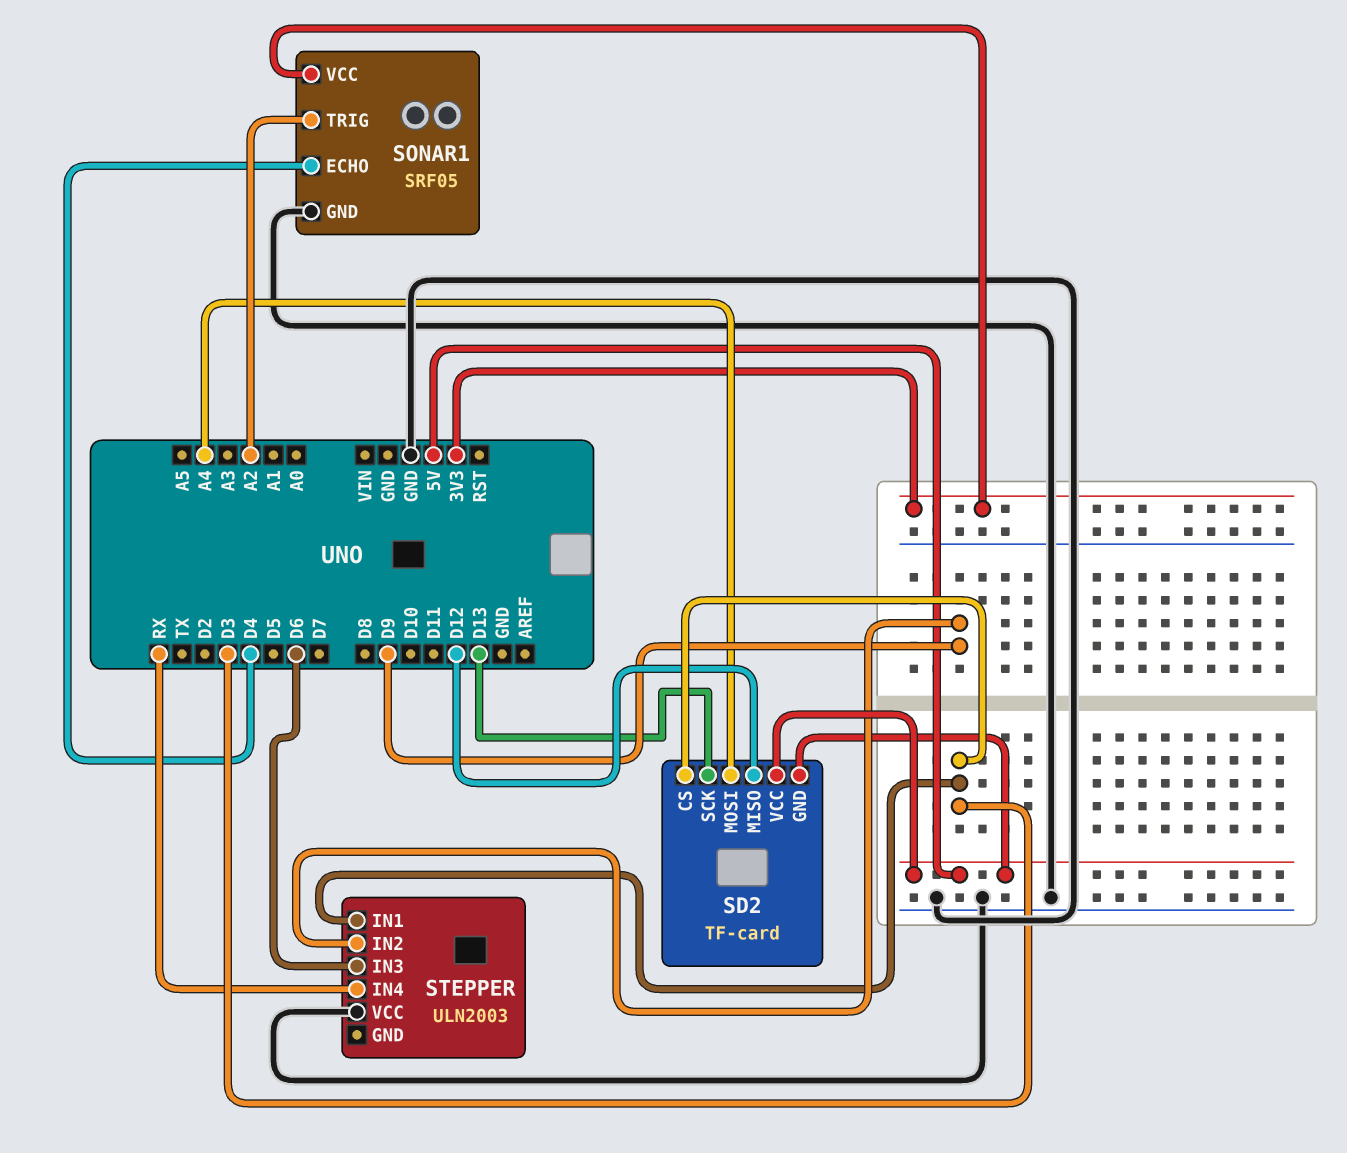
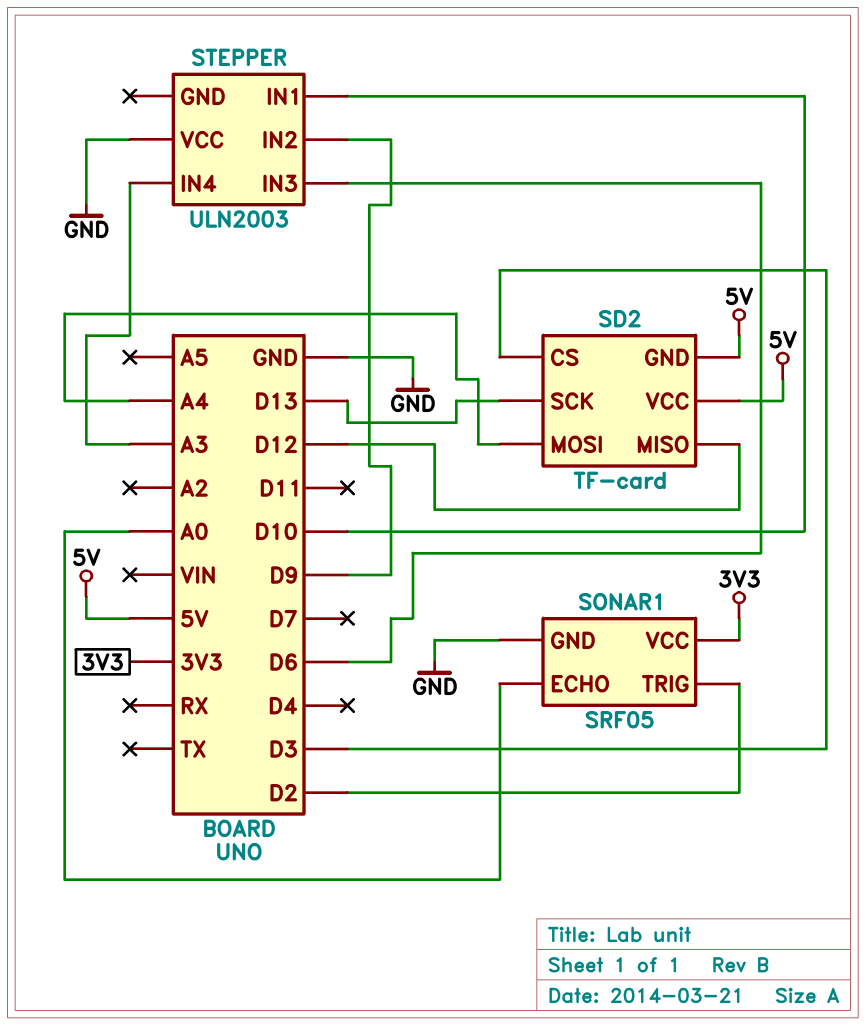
SONAR1 pin ECHO: D4 -> A0
SONAR1 pin TRIG: A2 -> D2
STEPPER pin IN1: D3 -> D10
STEPPER pin IN4: RX -> A3

